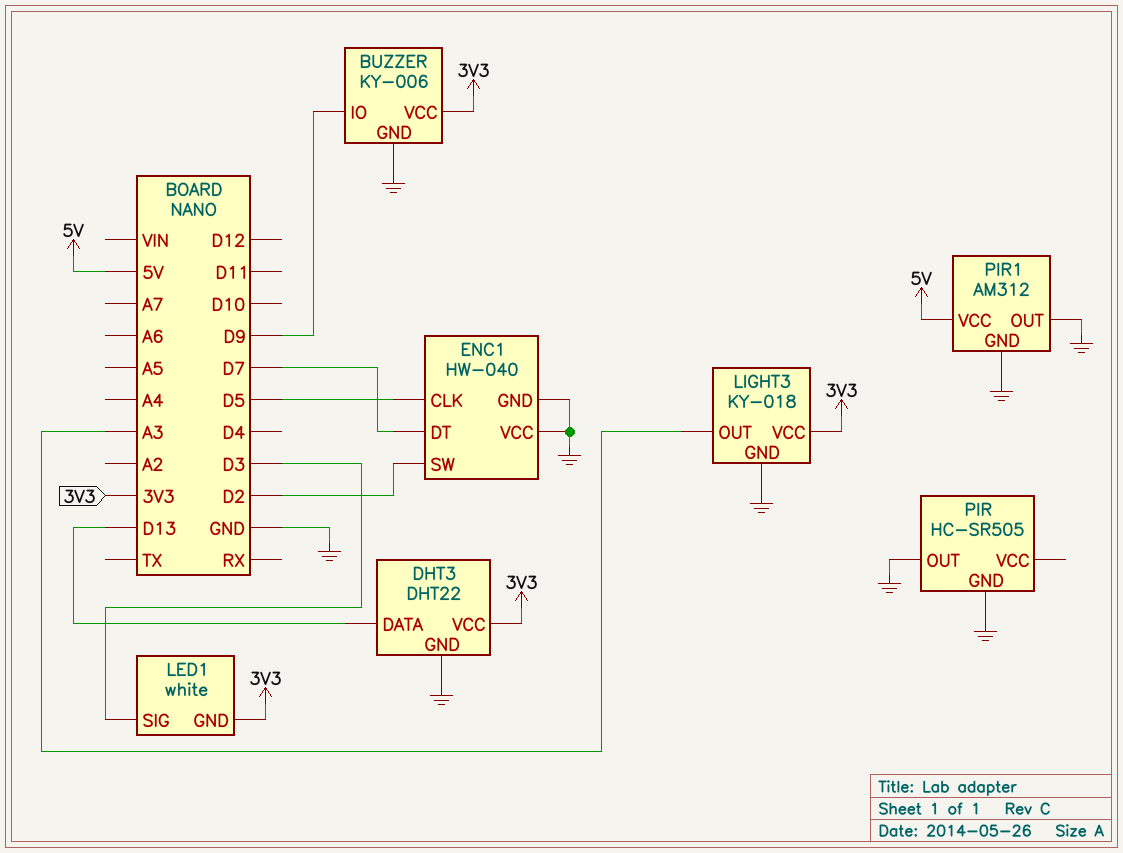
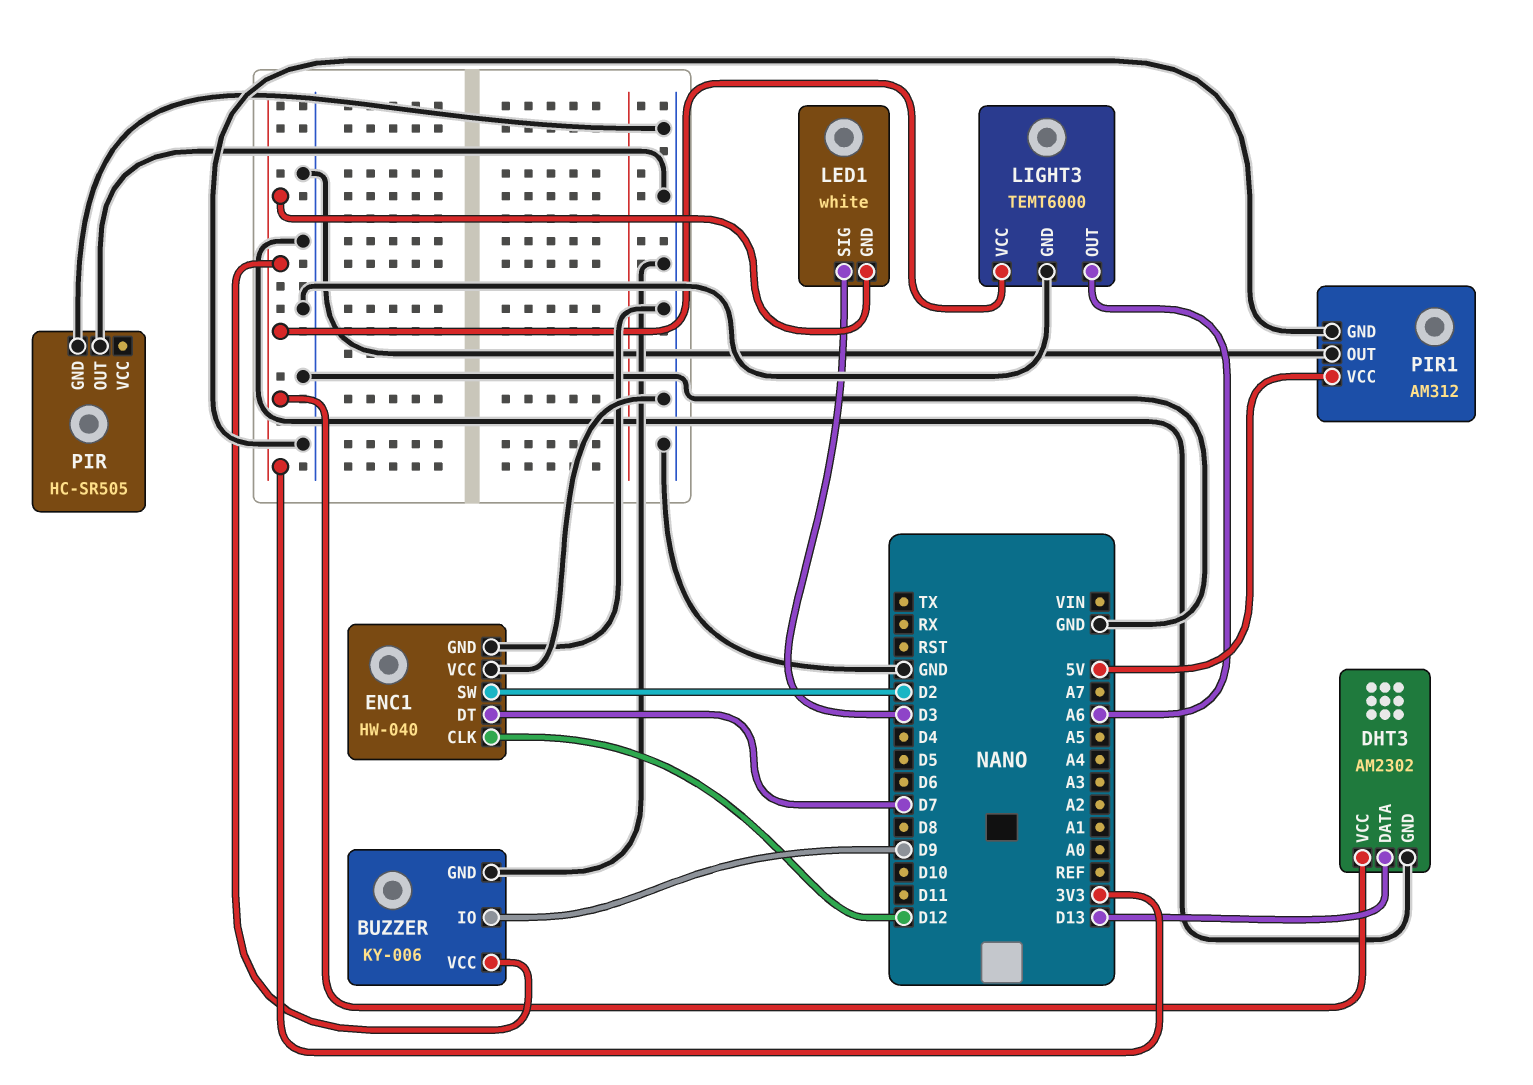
DHT3: DHT22 -> AM2302
ENC1 pin CLK: D5 -> D12
LIGHT3: KY-018 -> TEMT6000
LIGHT3 pin OUT: A3 -> A6

